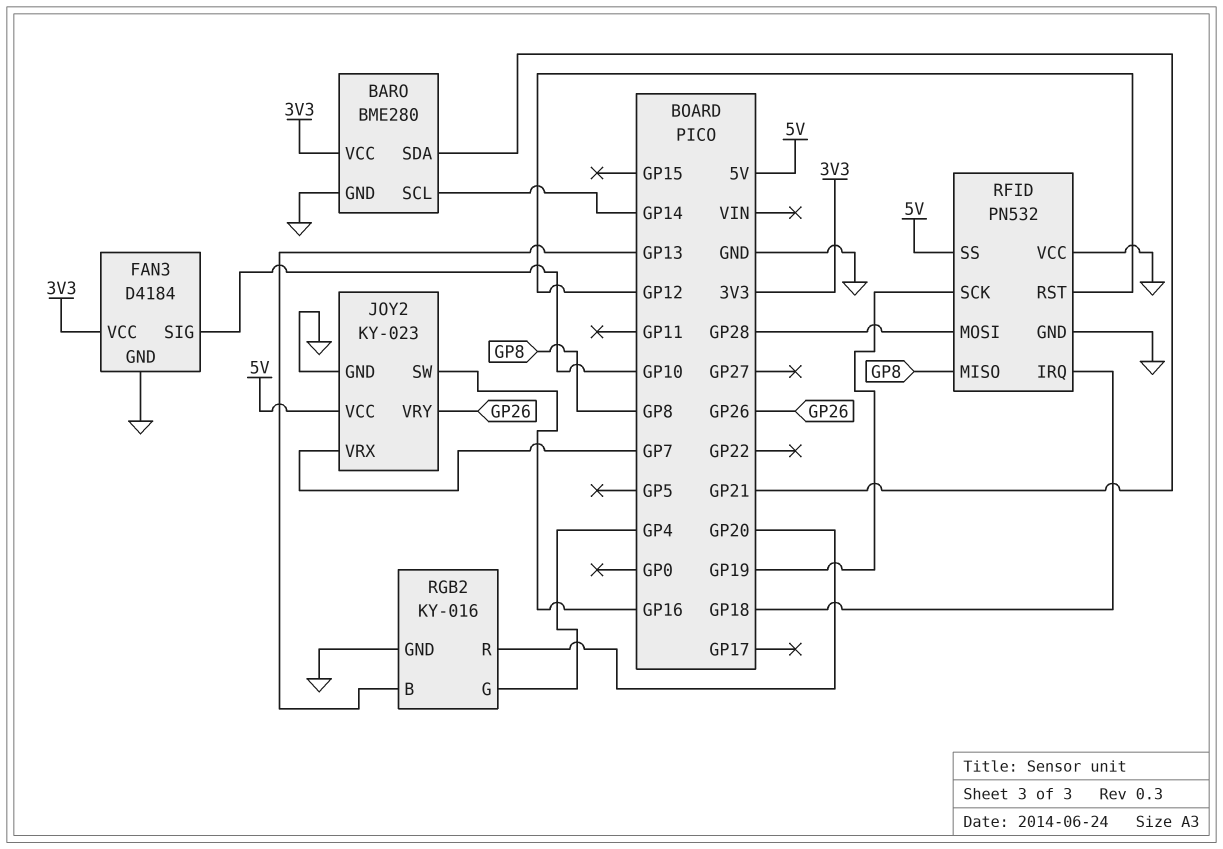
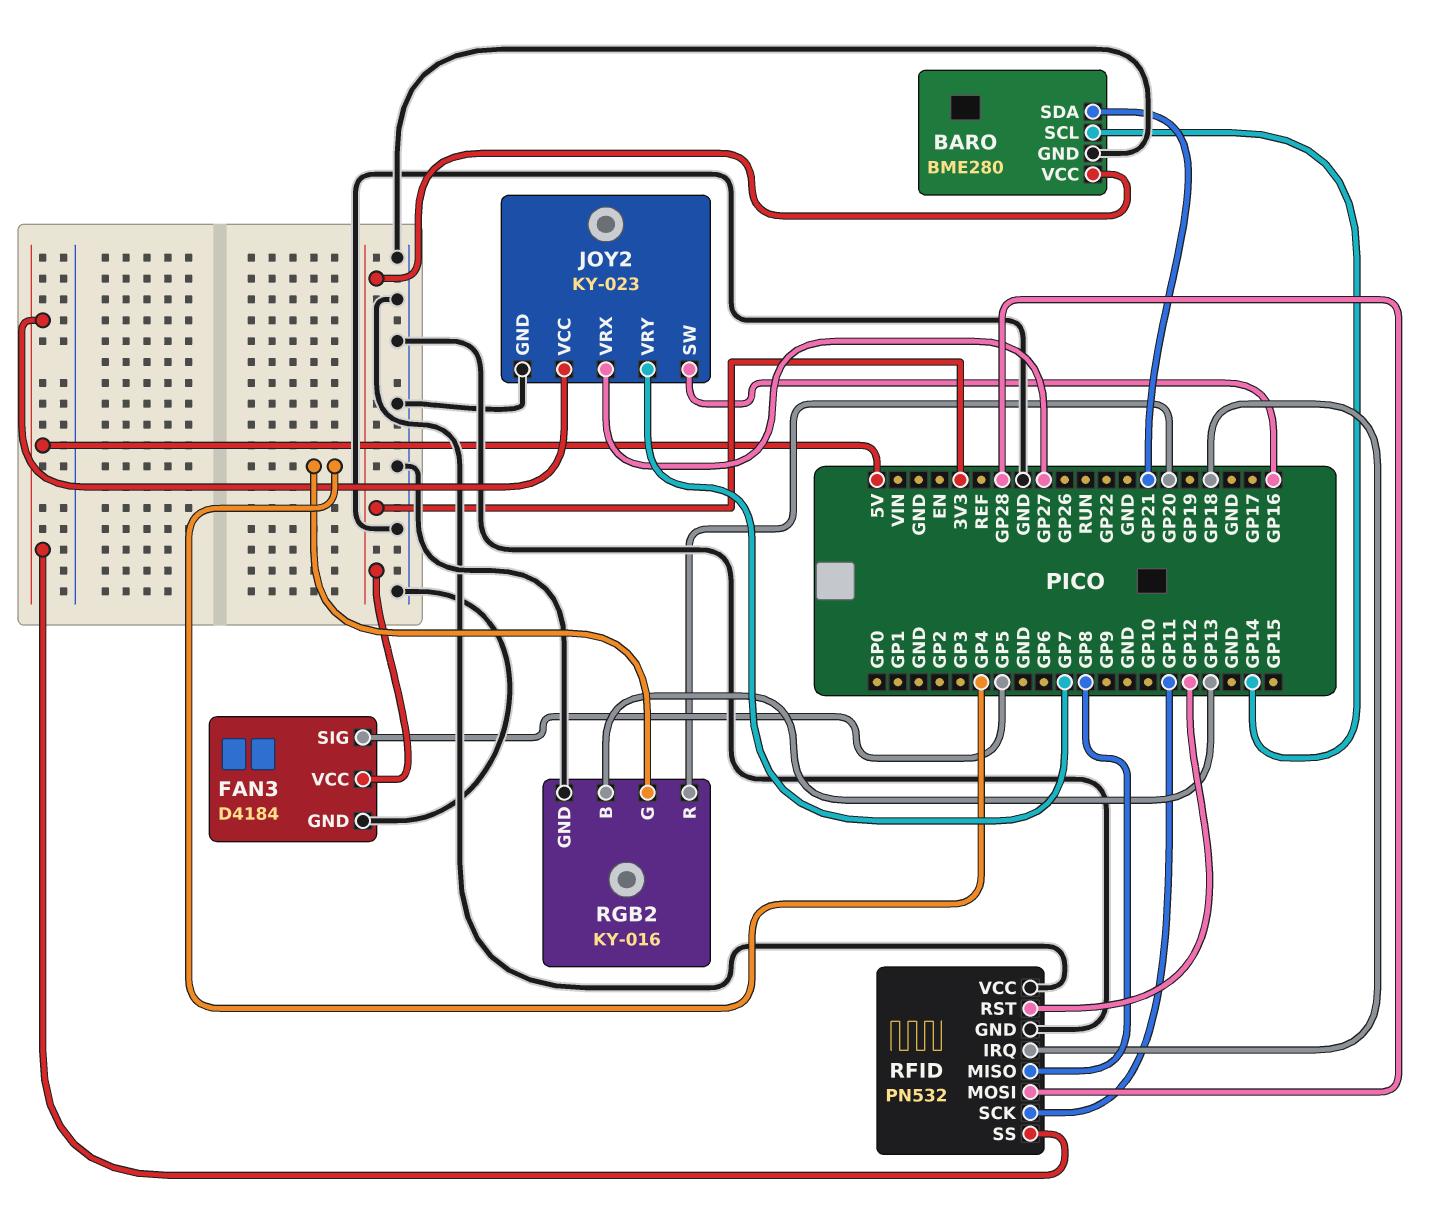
FAN3 pin SIG: GP10 -> GP5
JOY2 pin VRX: GP7 -> GP27
JOY2 pin VRY: GP26 -> GP7
RFID pin SCK: GP19 -> GP11

